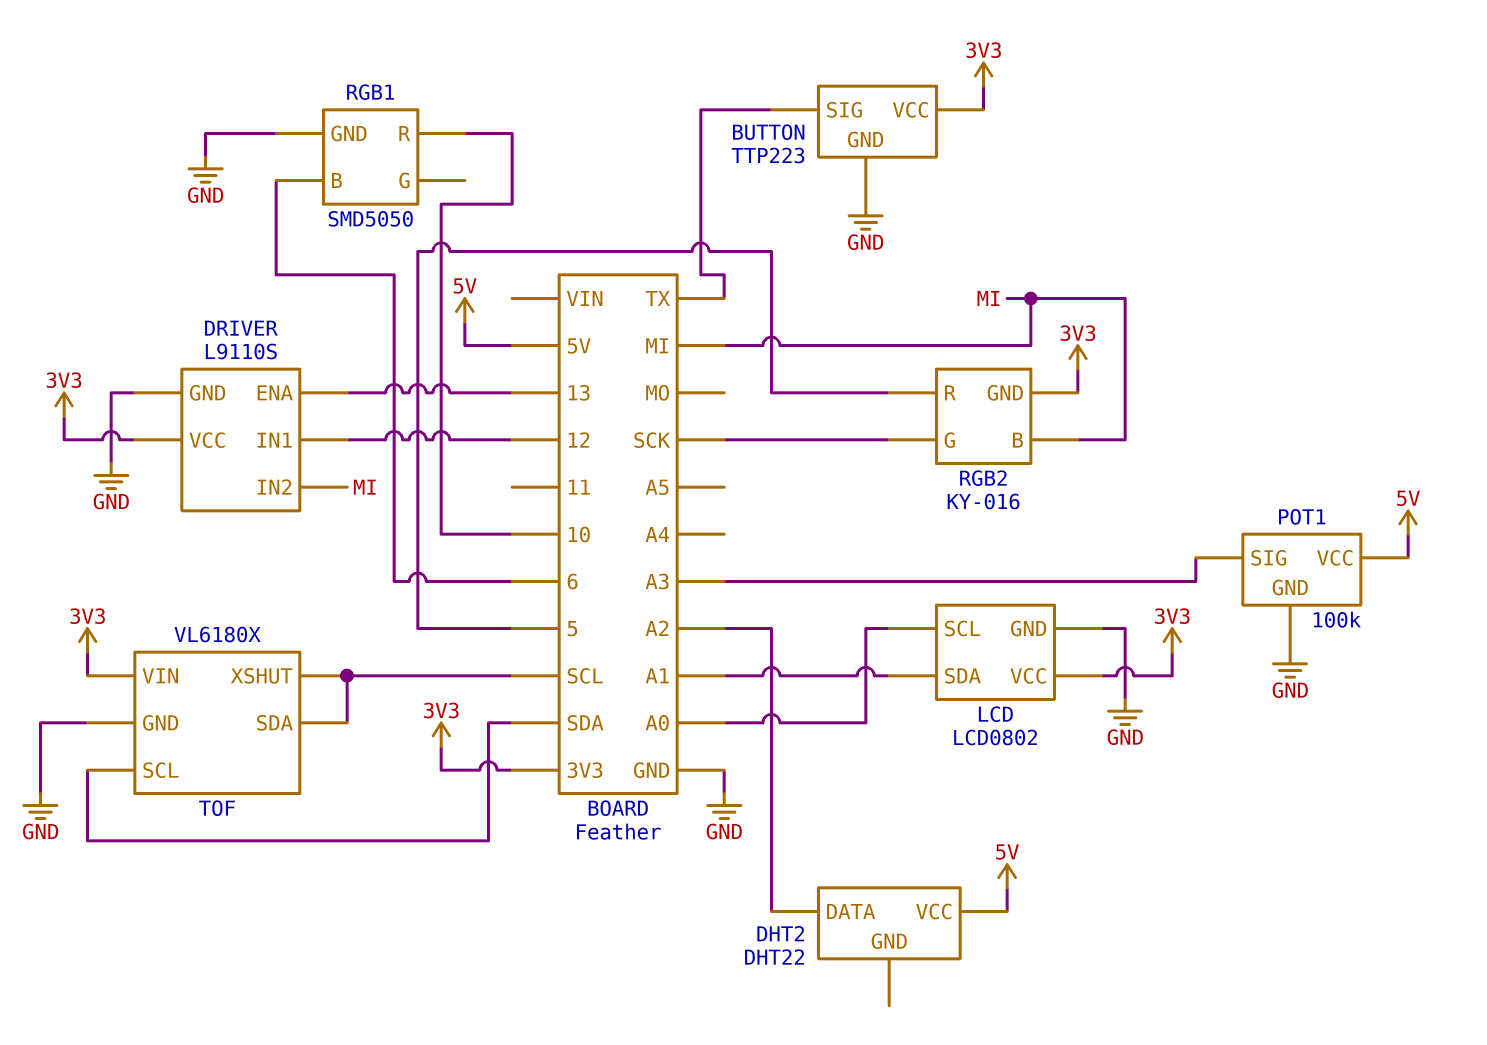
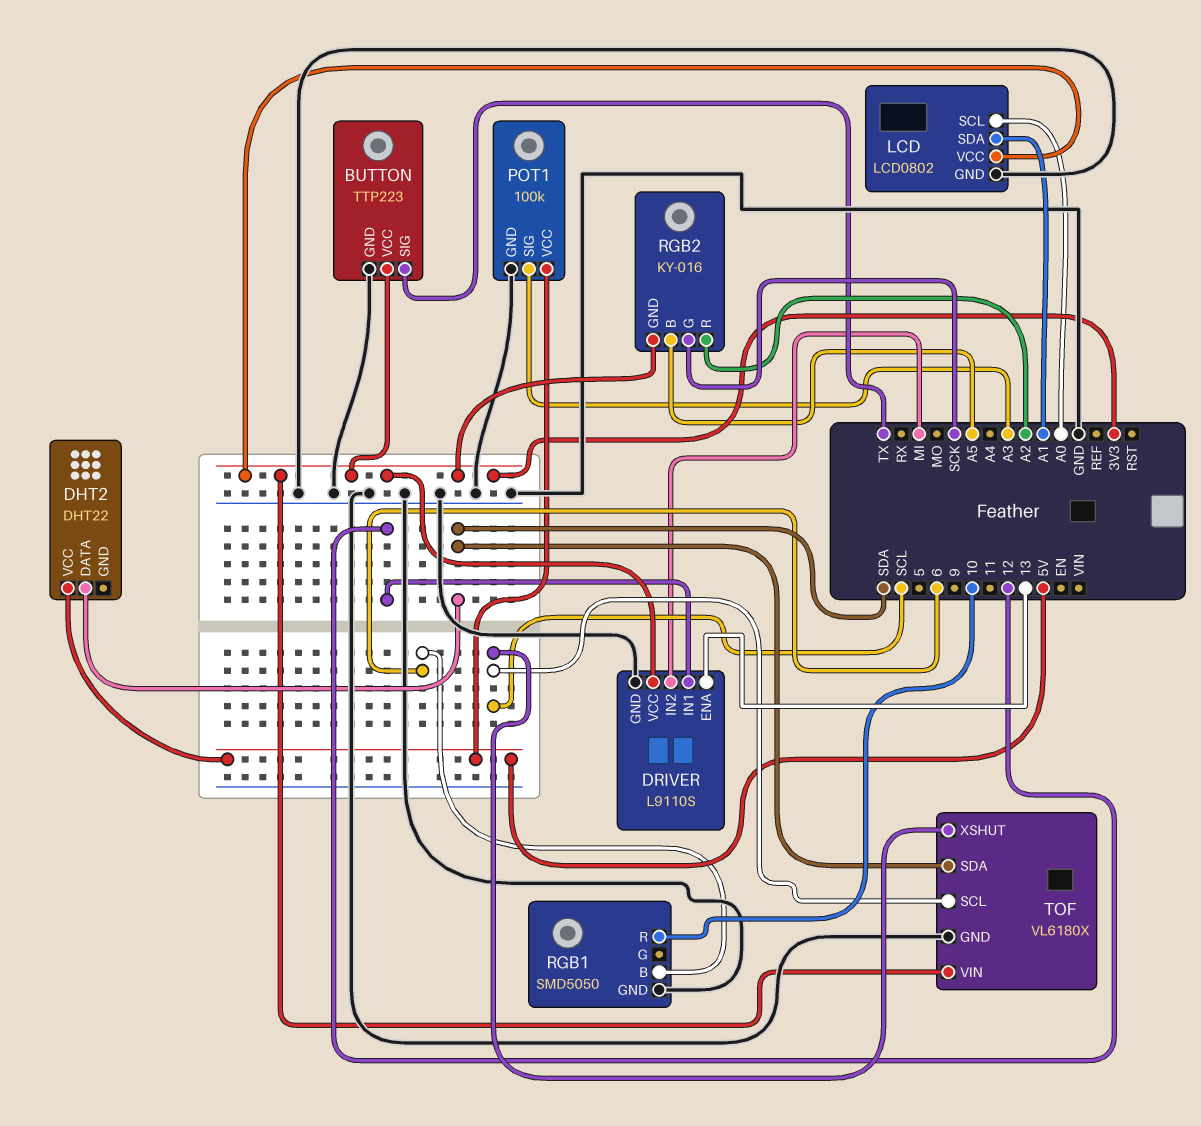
DHT2 pin DATA: A2 -> SDA
RGB2 pin B: MI -> A5
RGB2 pin R: 5 -> A2
TOF pin SCL: SDA -> SCL
TOF pin SDA: SCL -> SDA

